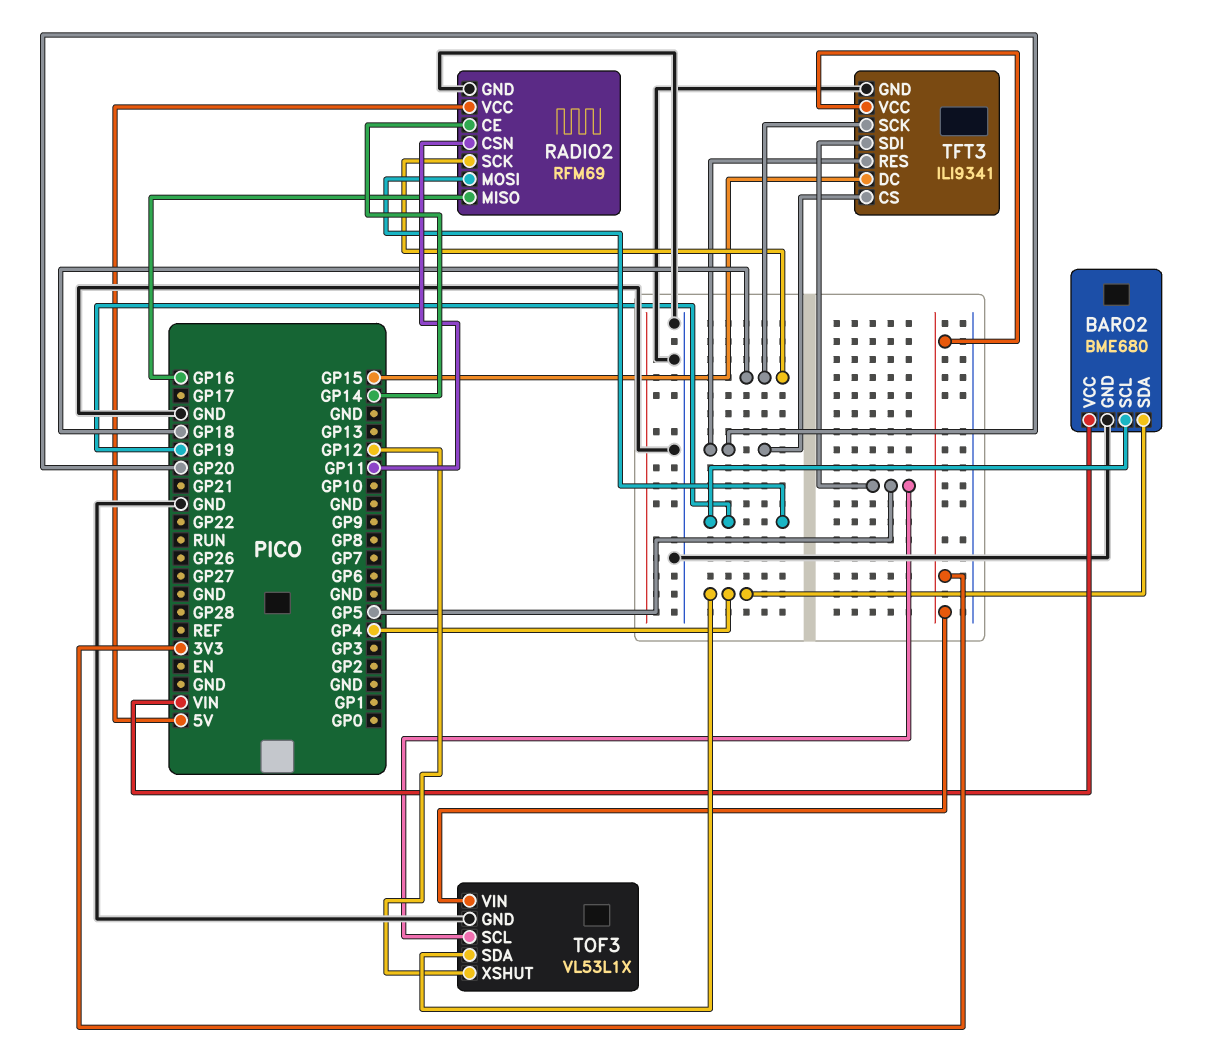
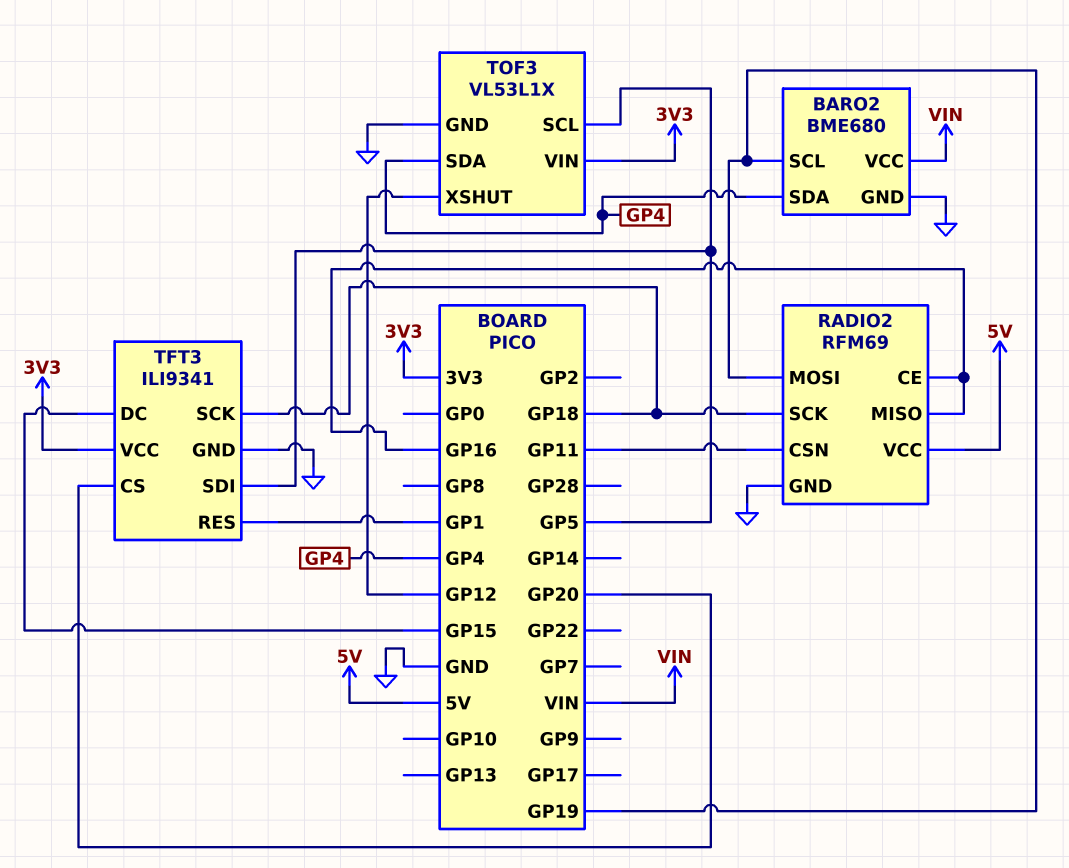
RADIO2 pin CE: GP14 -> GP16
TFT3 pin RES: GP20 -> GP1

